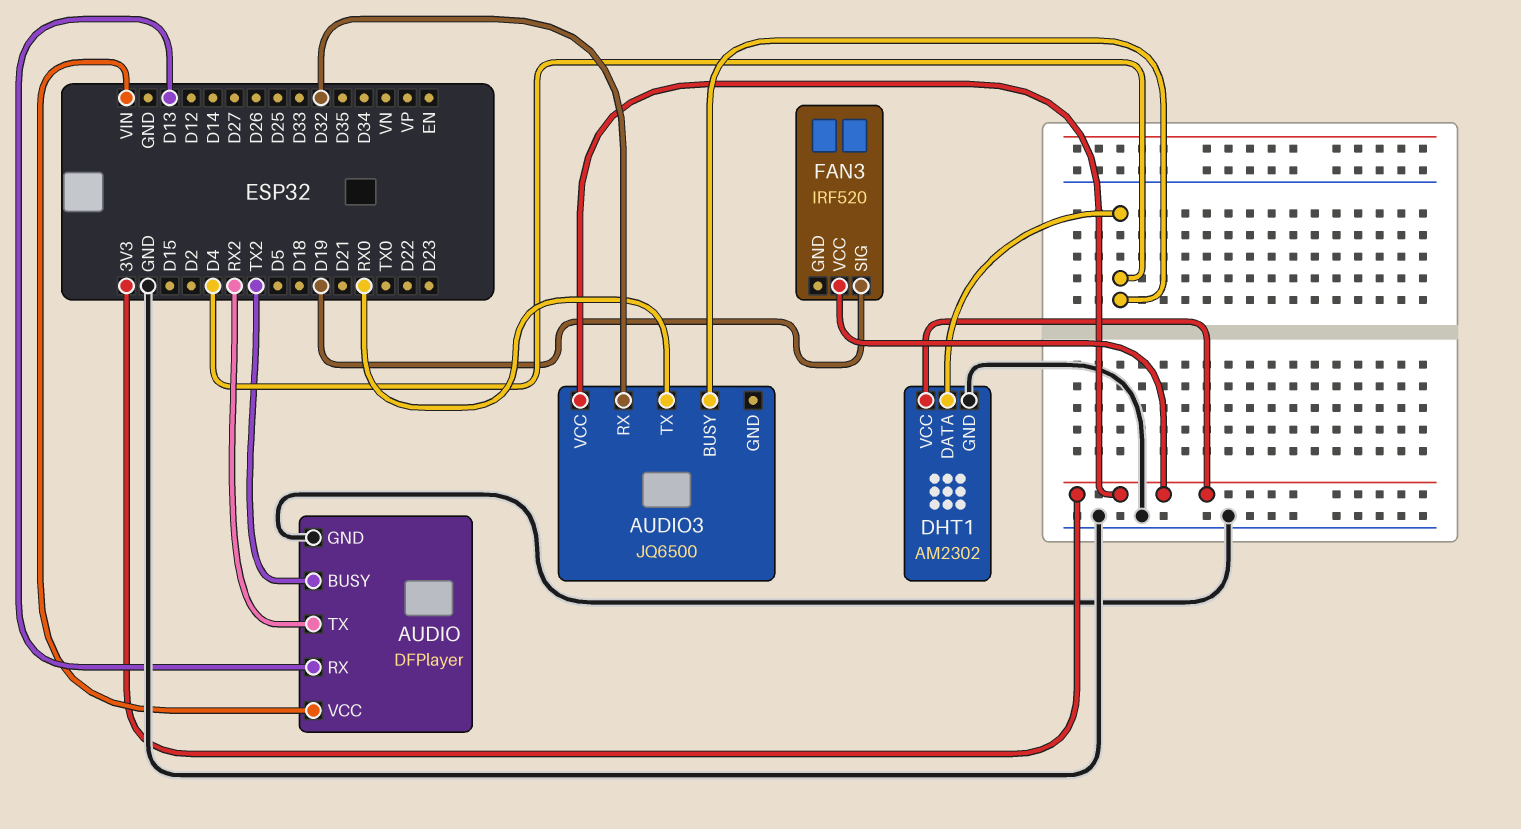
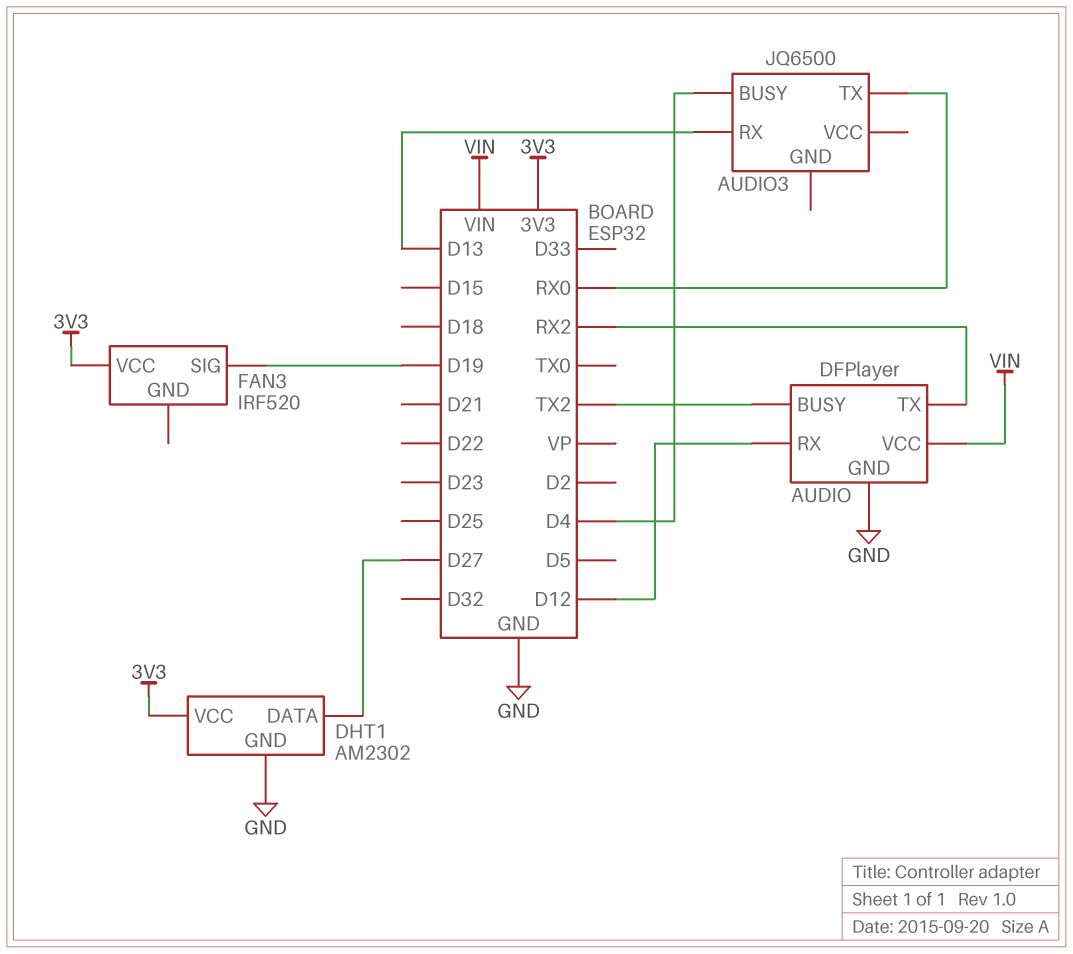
AUDIO pin RX: D13 -> D12
AUDIO3 pin RX: D32 -> D13
AUDIO3 pin VCC: 3V3 -> none
DHT1 pin DATA: D4 -> D27

